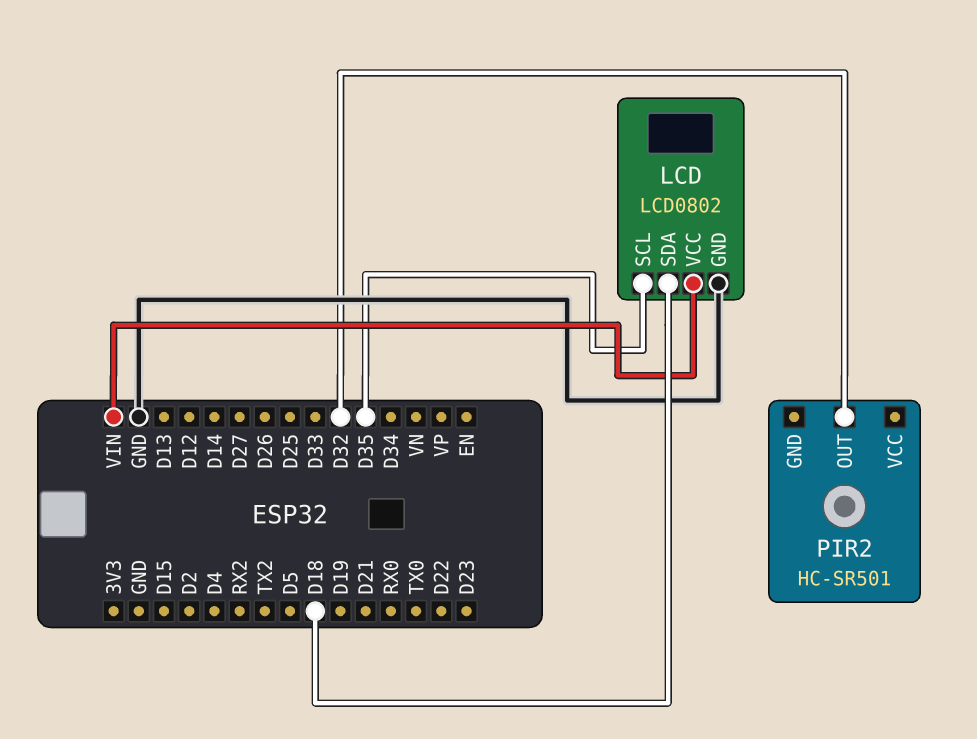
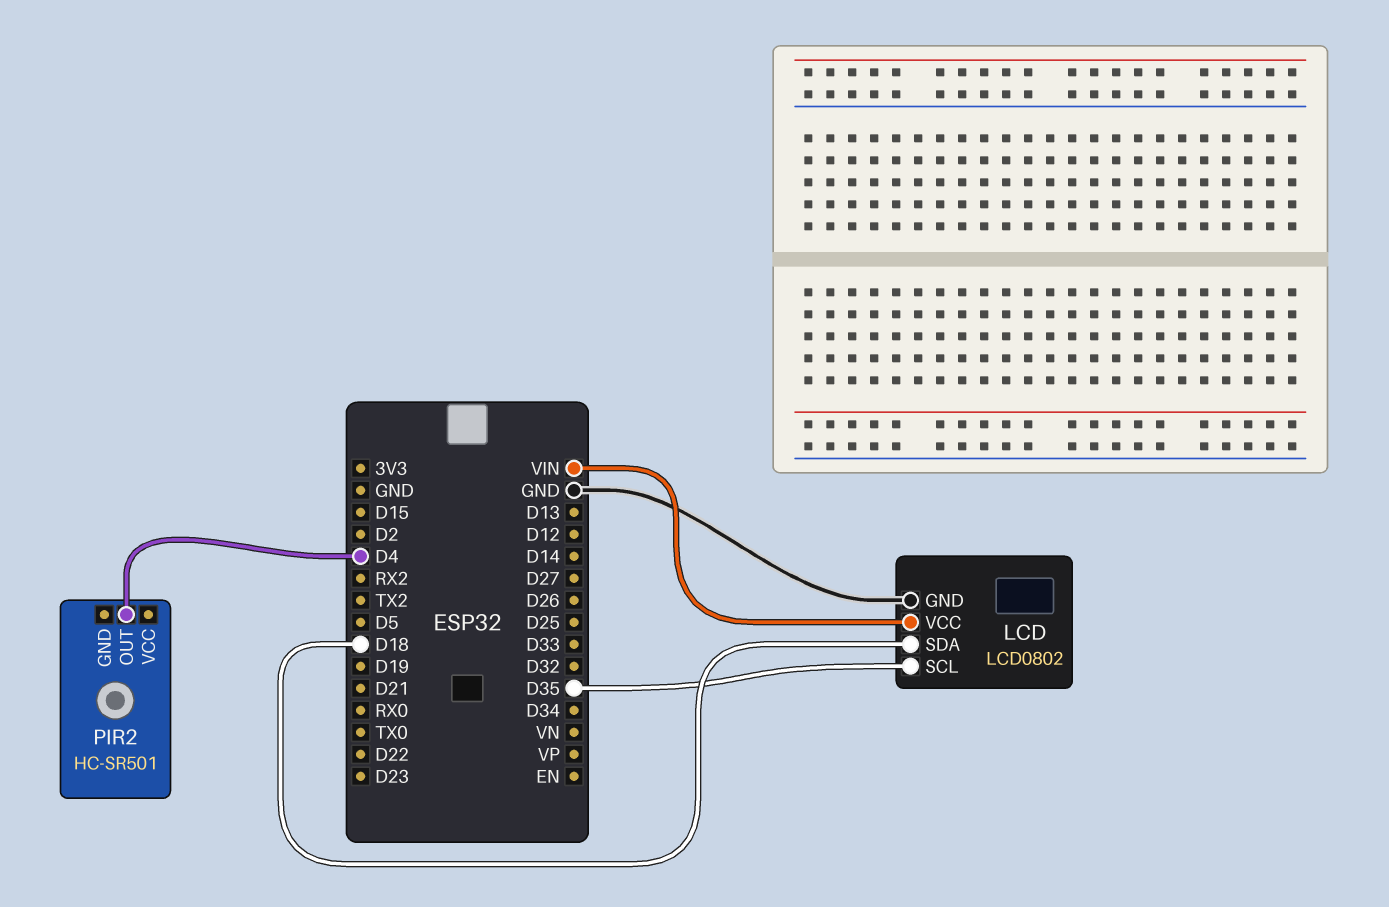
PIR2 pin OUT: D32 -> D4

